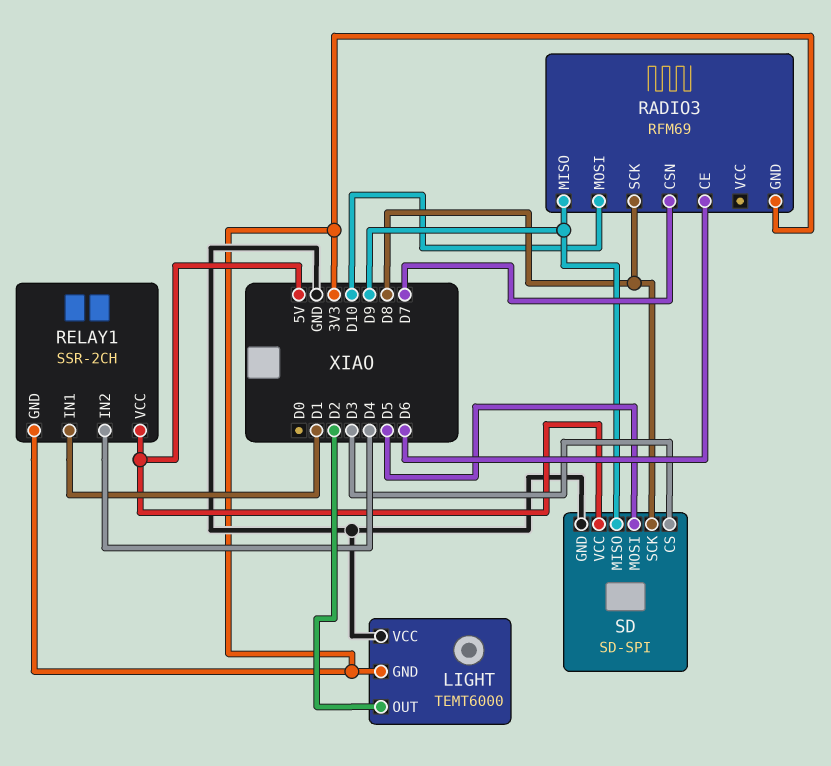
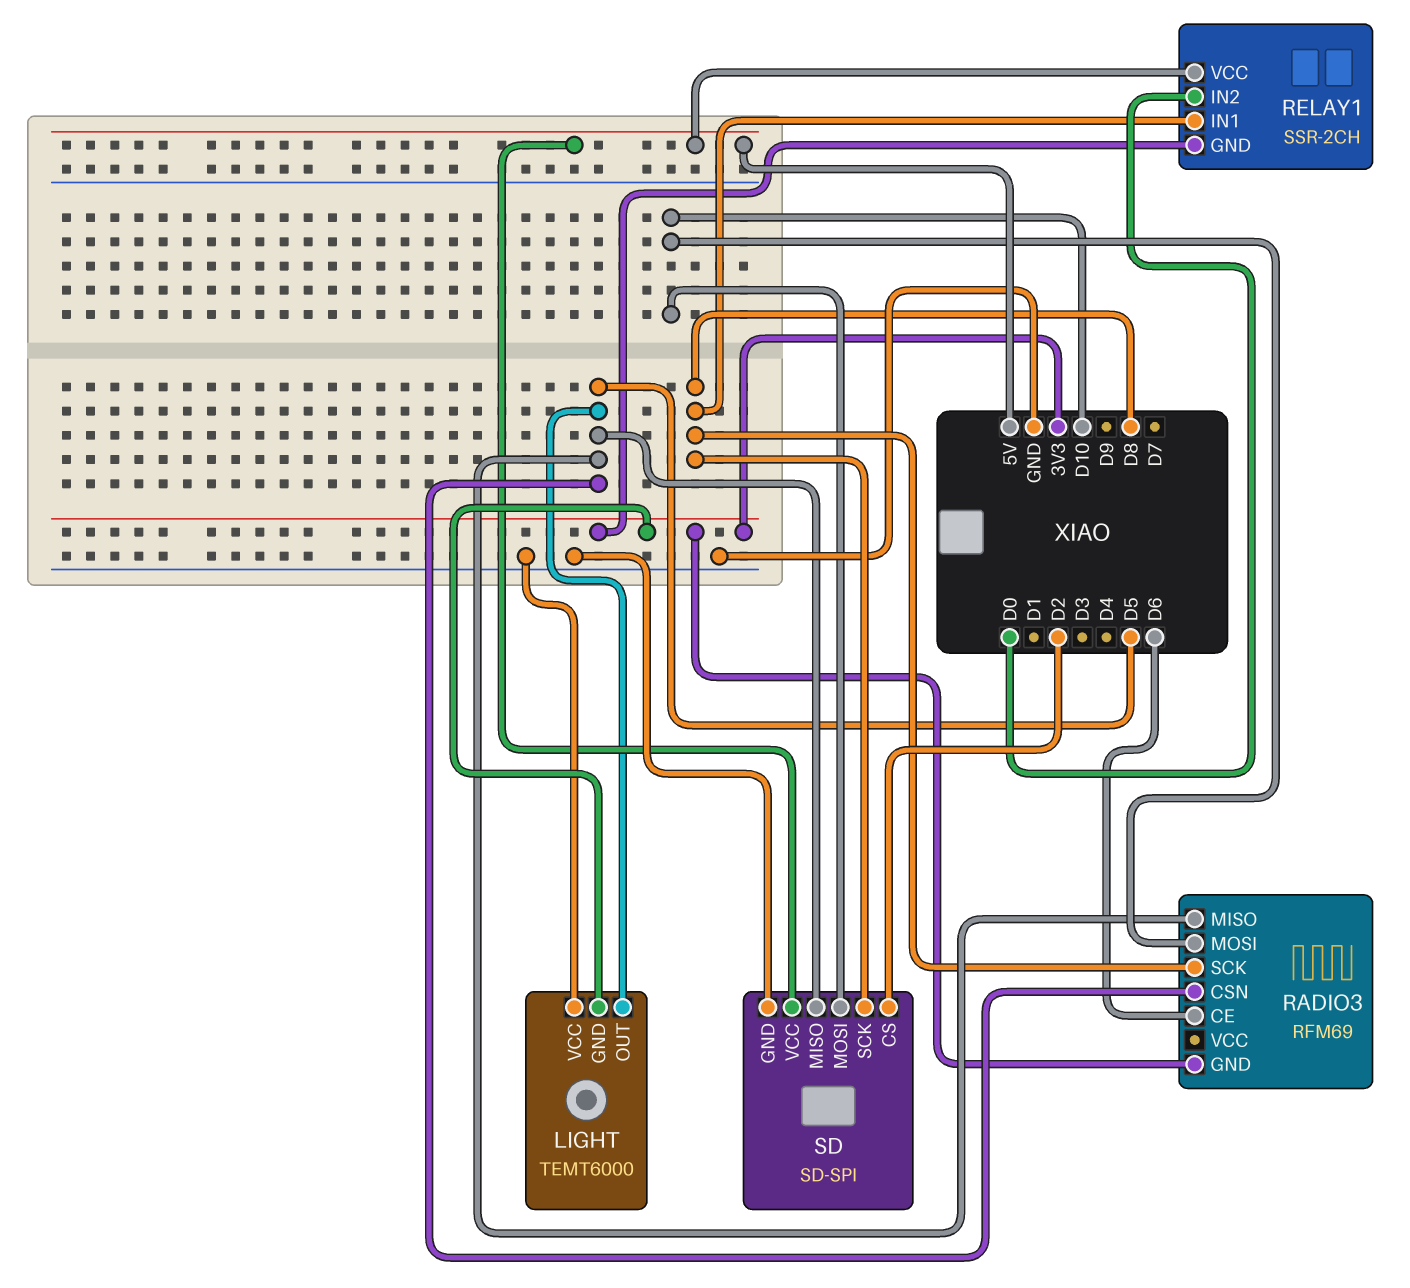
LIGHT pin OUT: D2 -> D5
RADIO3 pin CSN: D7 -> D5
RADIO3 pin MISO: D9 -> D5
RELAY1 pin IN1: D1 -> D8
RELAY1 pin IN2: D4 -> D0
SD pin CS: D3 -> D2
SD pin MISO: D9 -> D5
SD pin MOSI: D5 -> D10

